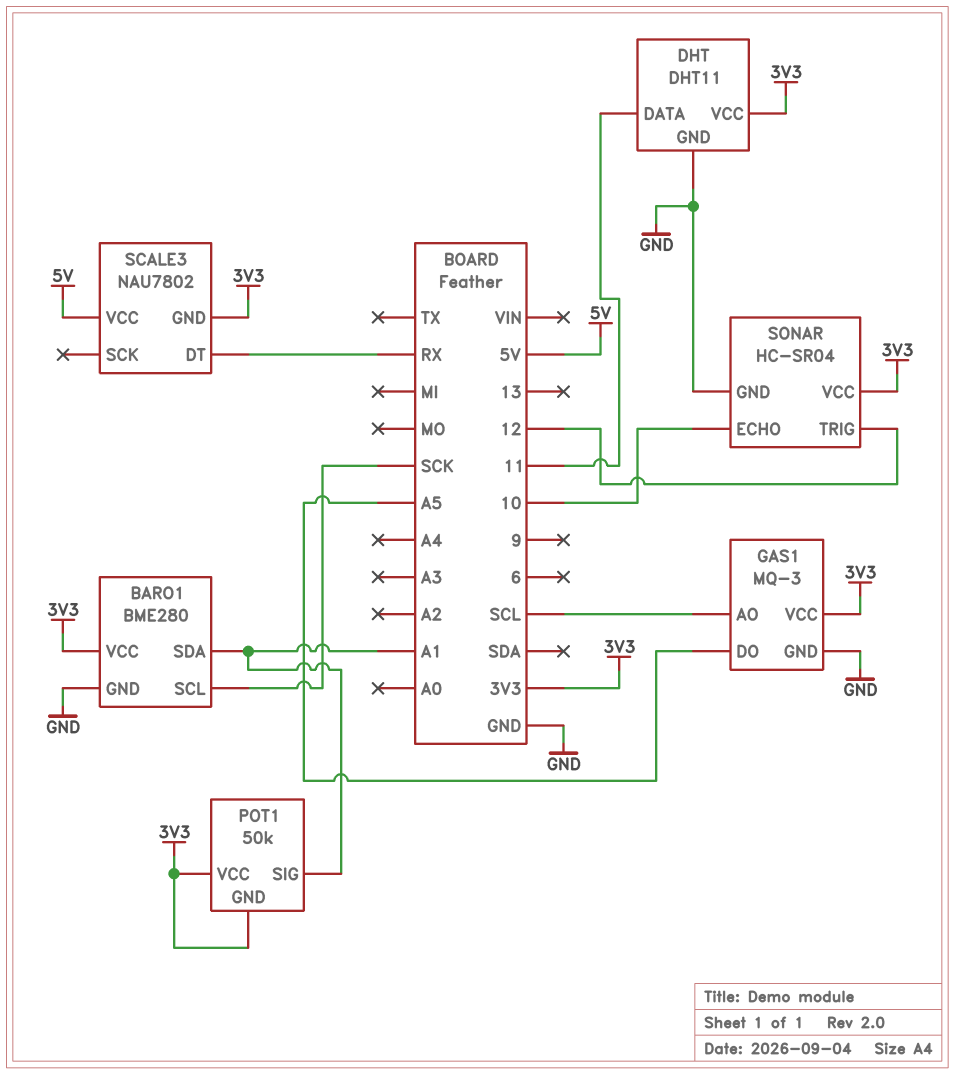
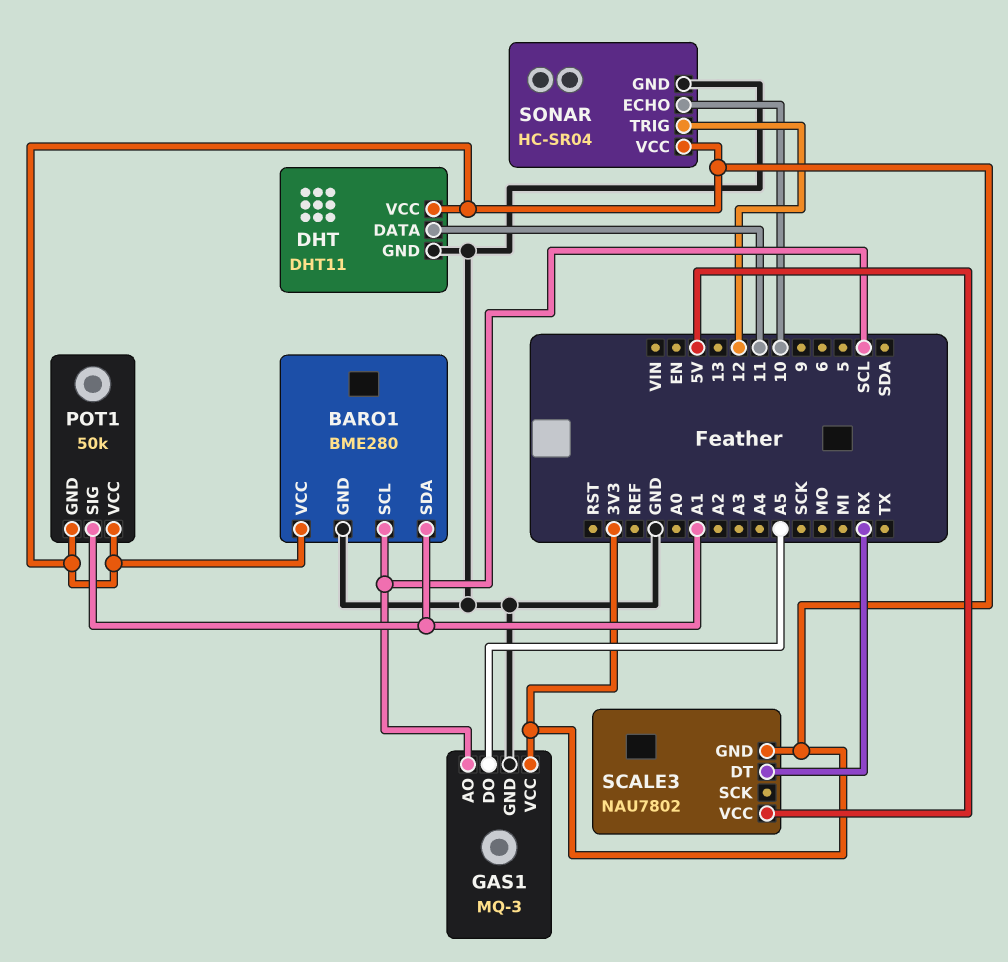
BARO1 pin SCL: SCK -> SCL

